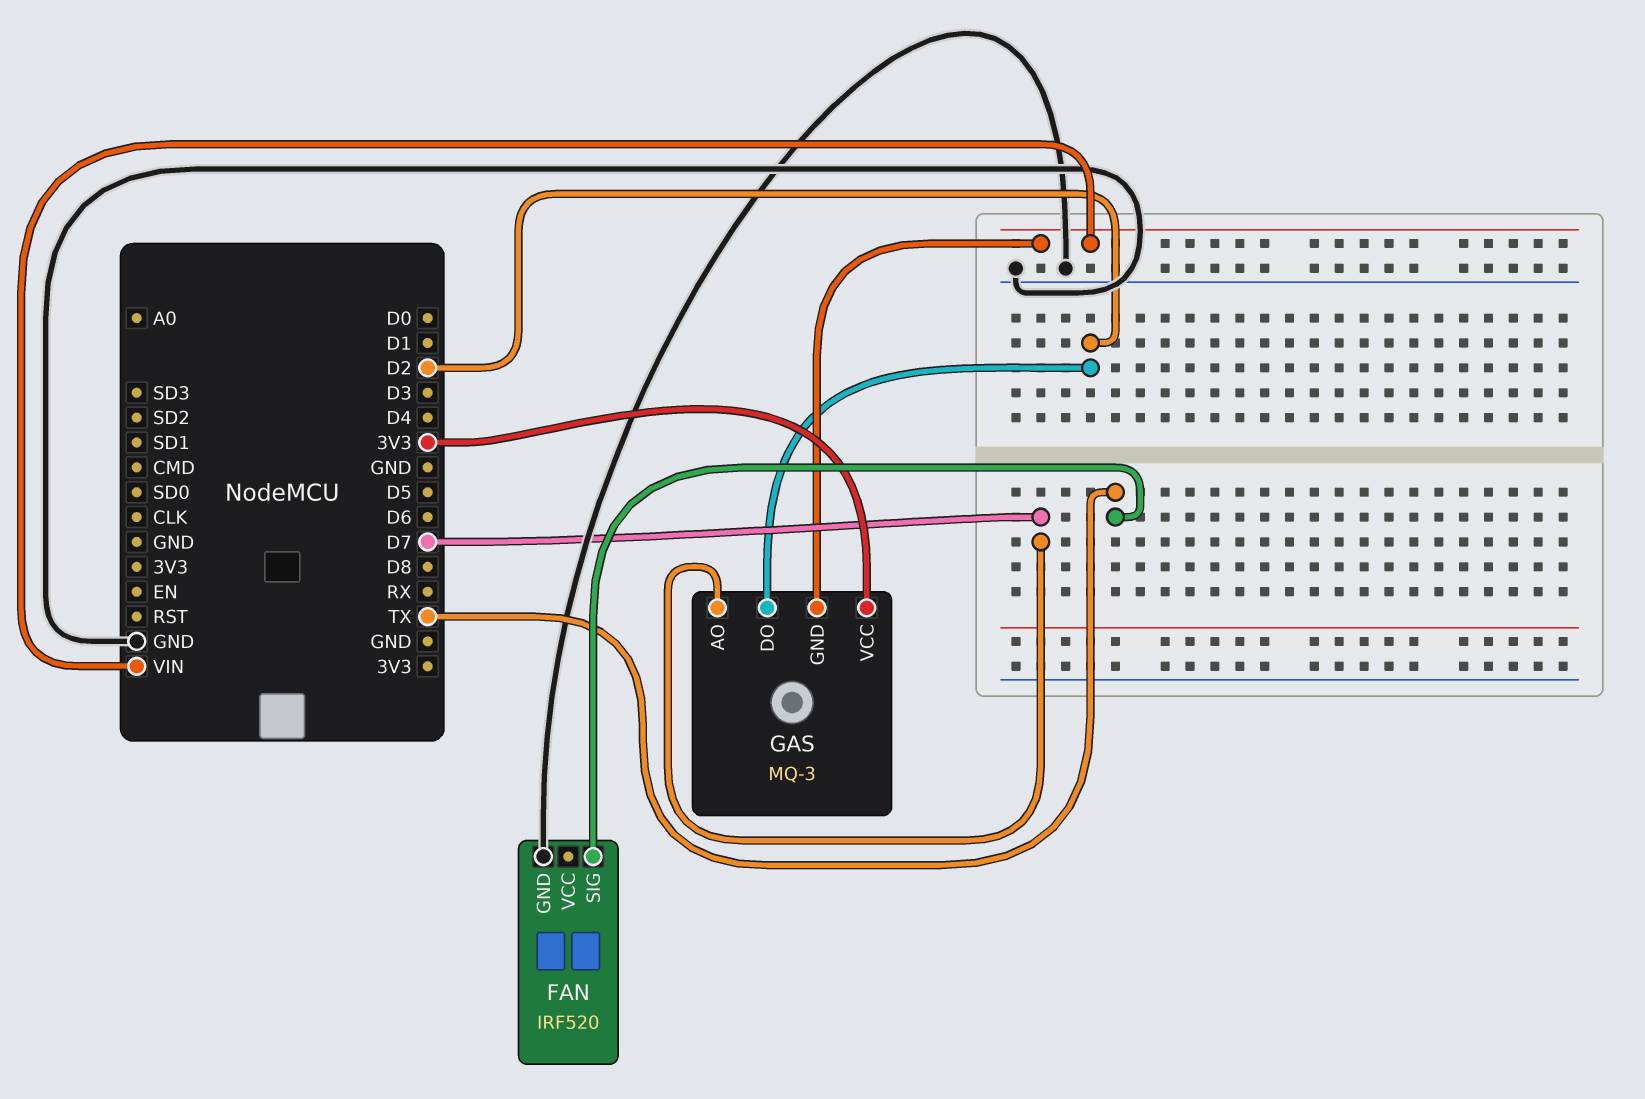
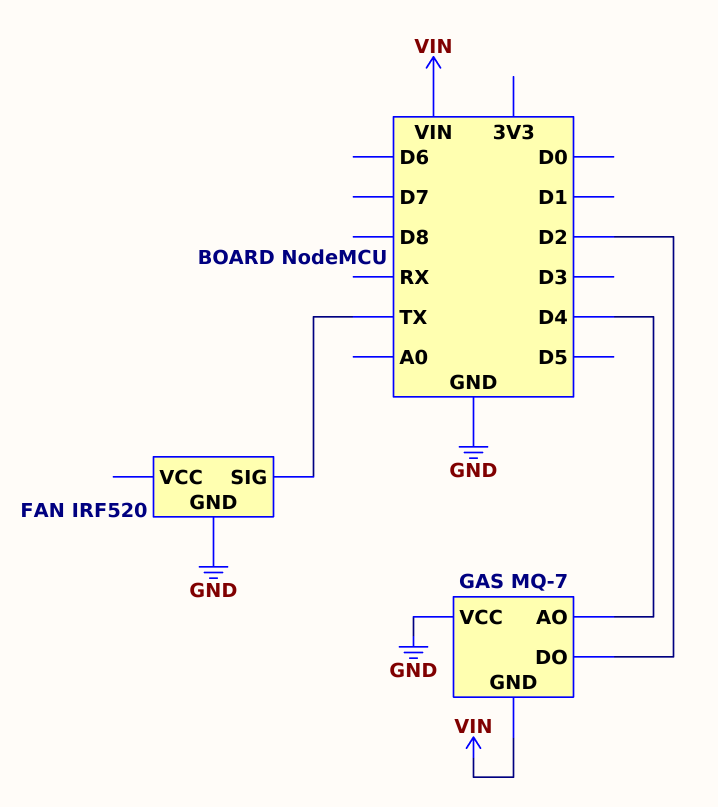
GAS: MQ-3 -> MQ-7
GAS pin AO: D7 -> D4
GAS pin VCC: 3V3 -> GND

